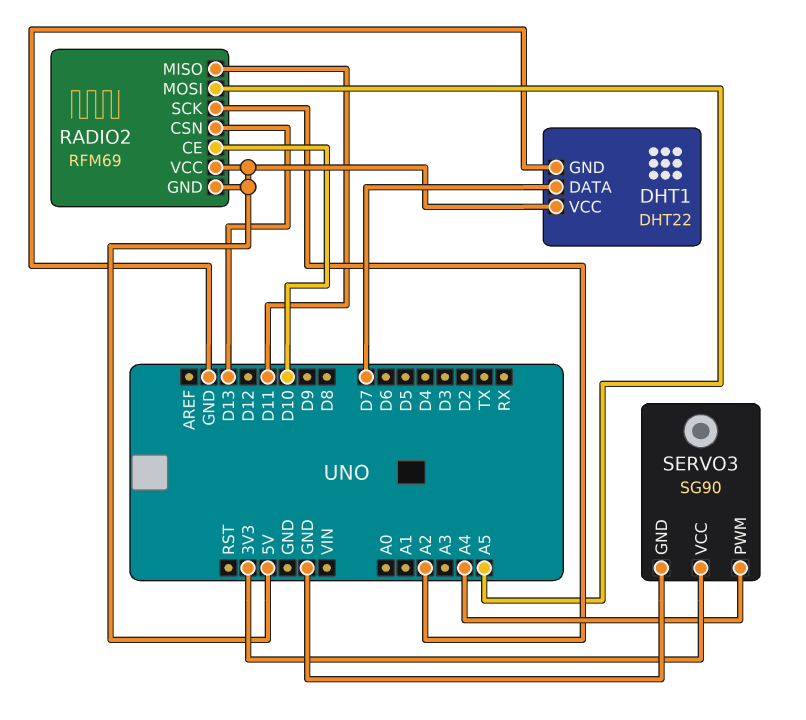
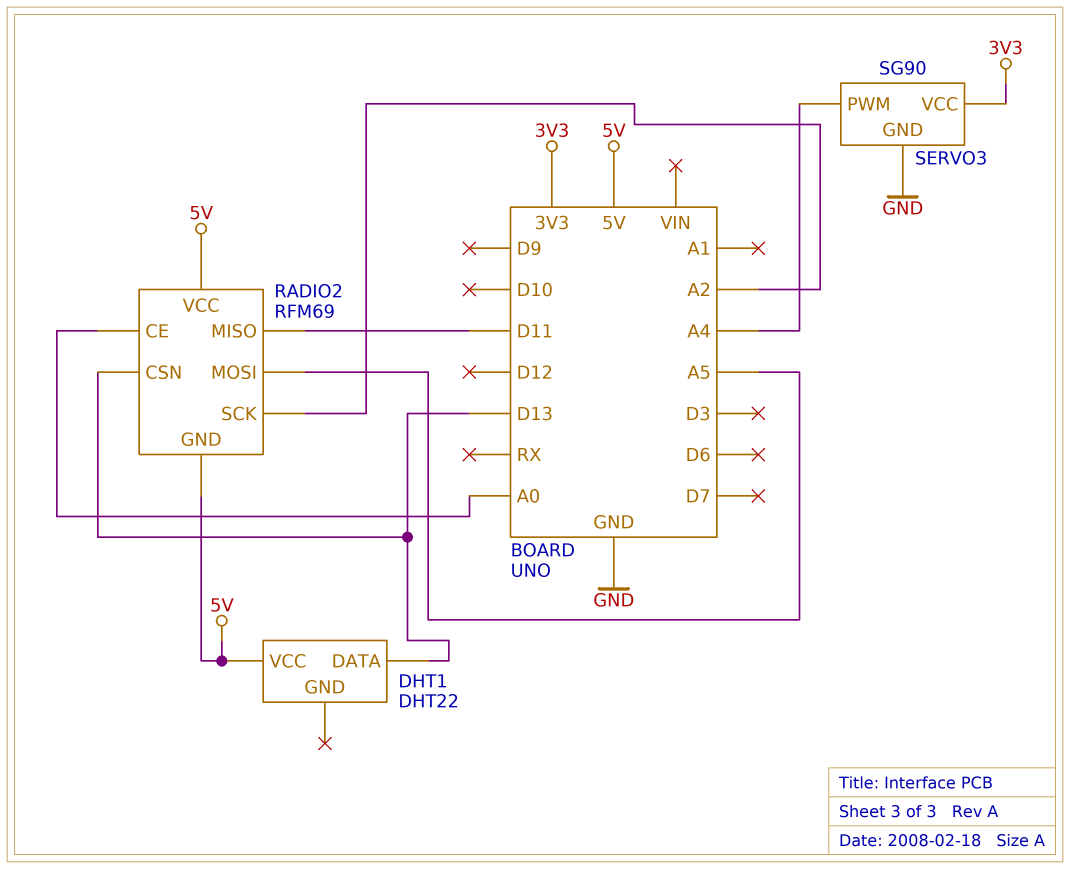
DHT1 pin DATA: D7 -> D13
DHT1 pin GND: GND -> none
RADIO2 pin CE: D10 -> A0

